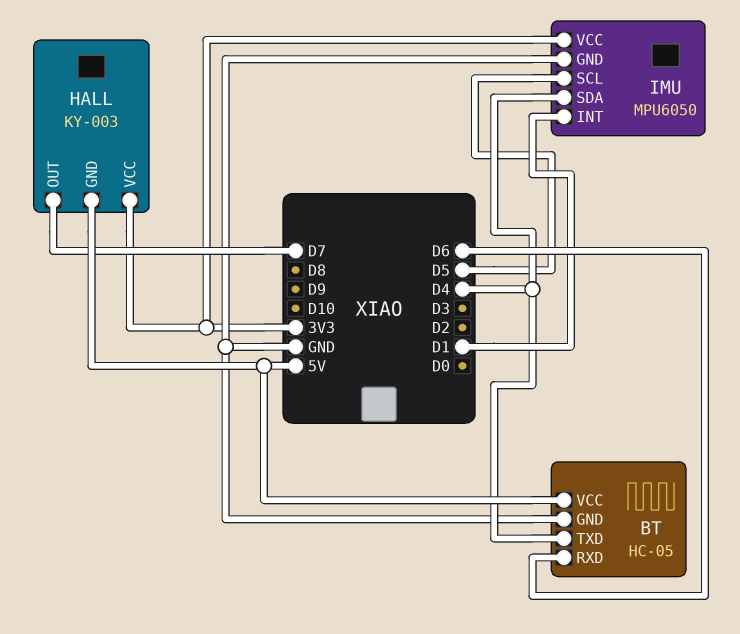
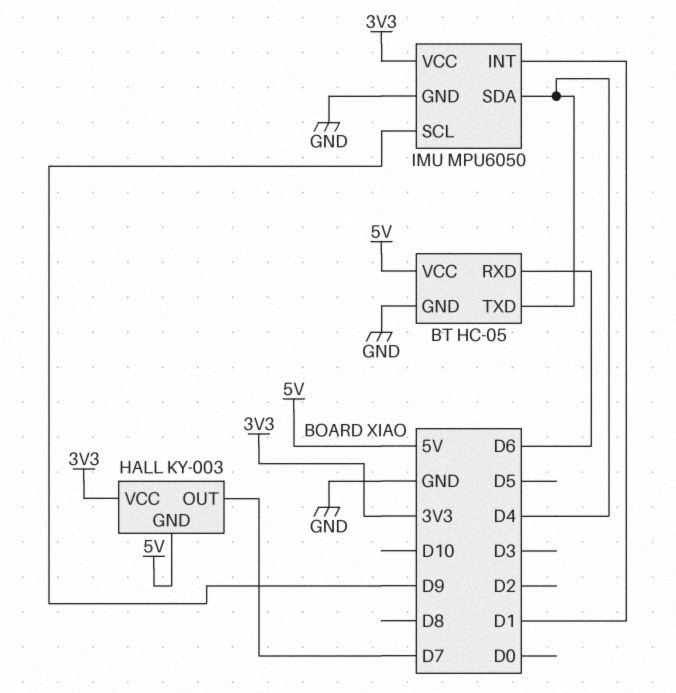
IMU pin SCL: D5 -> D9

